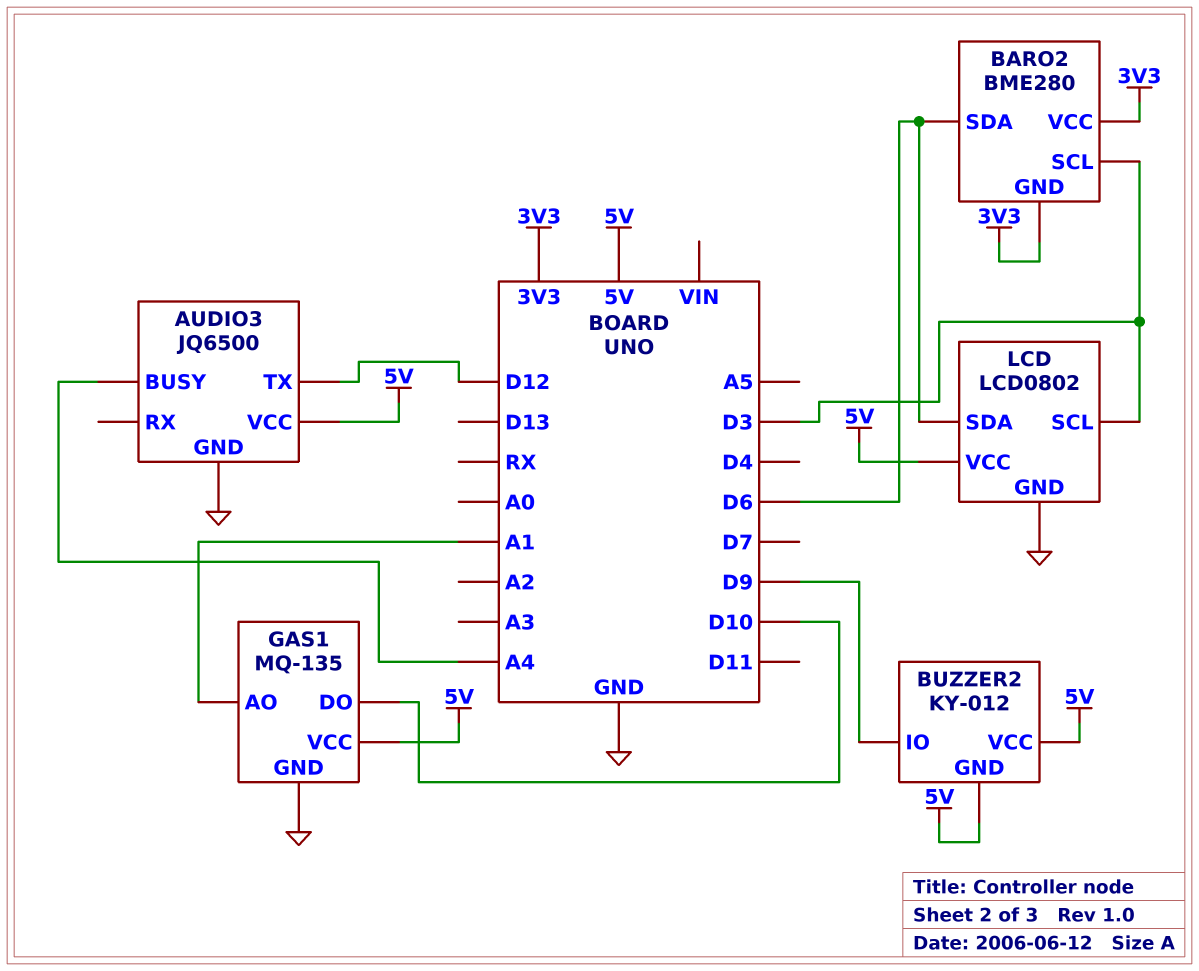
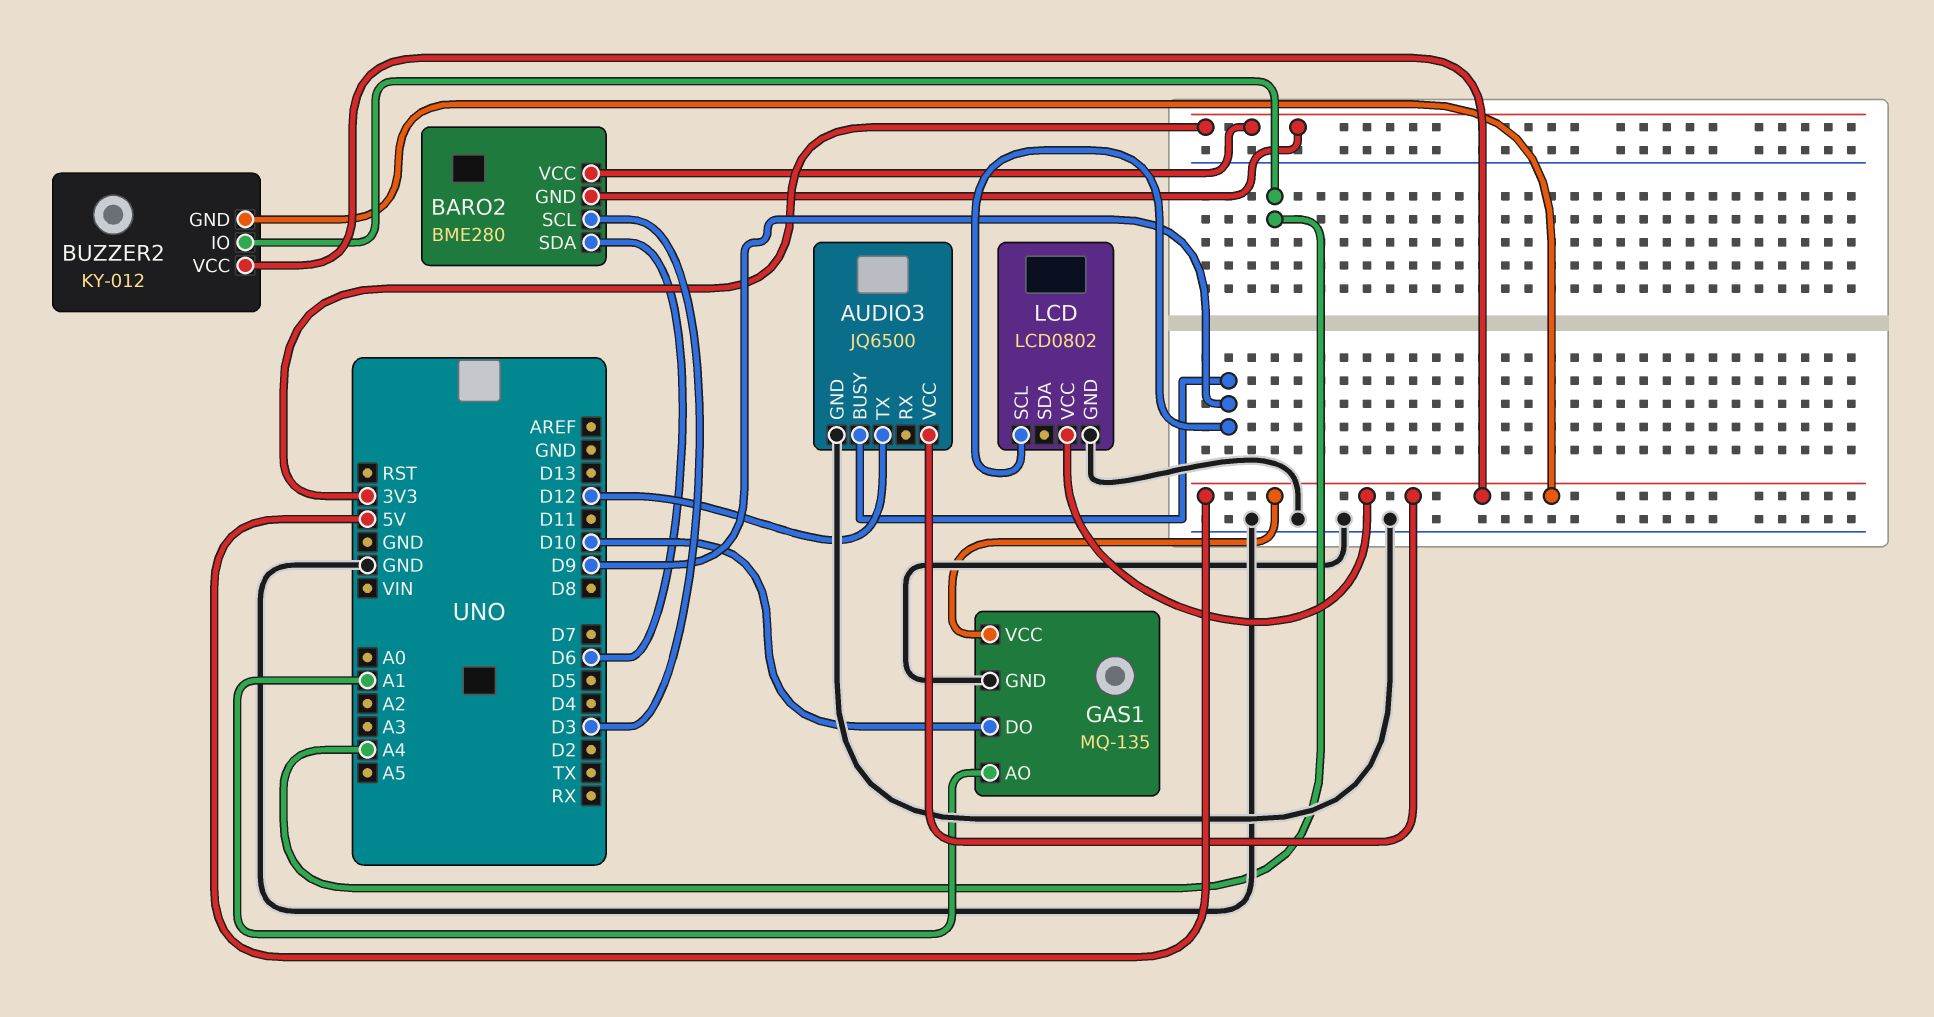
AUDIO3 pin BUSY: A4 -> D9
BUZZER2 pin IO: D9 -> A4
LCD pin SCL: D3 -> D9
LCD pin SDA: D6 -> none

